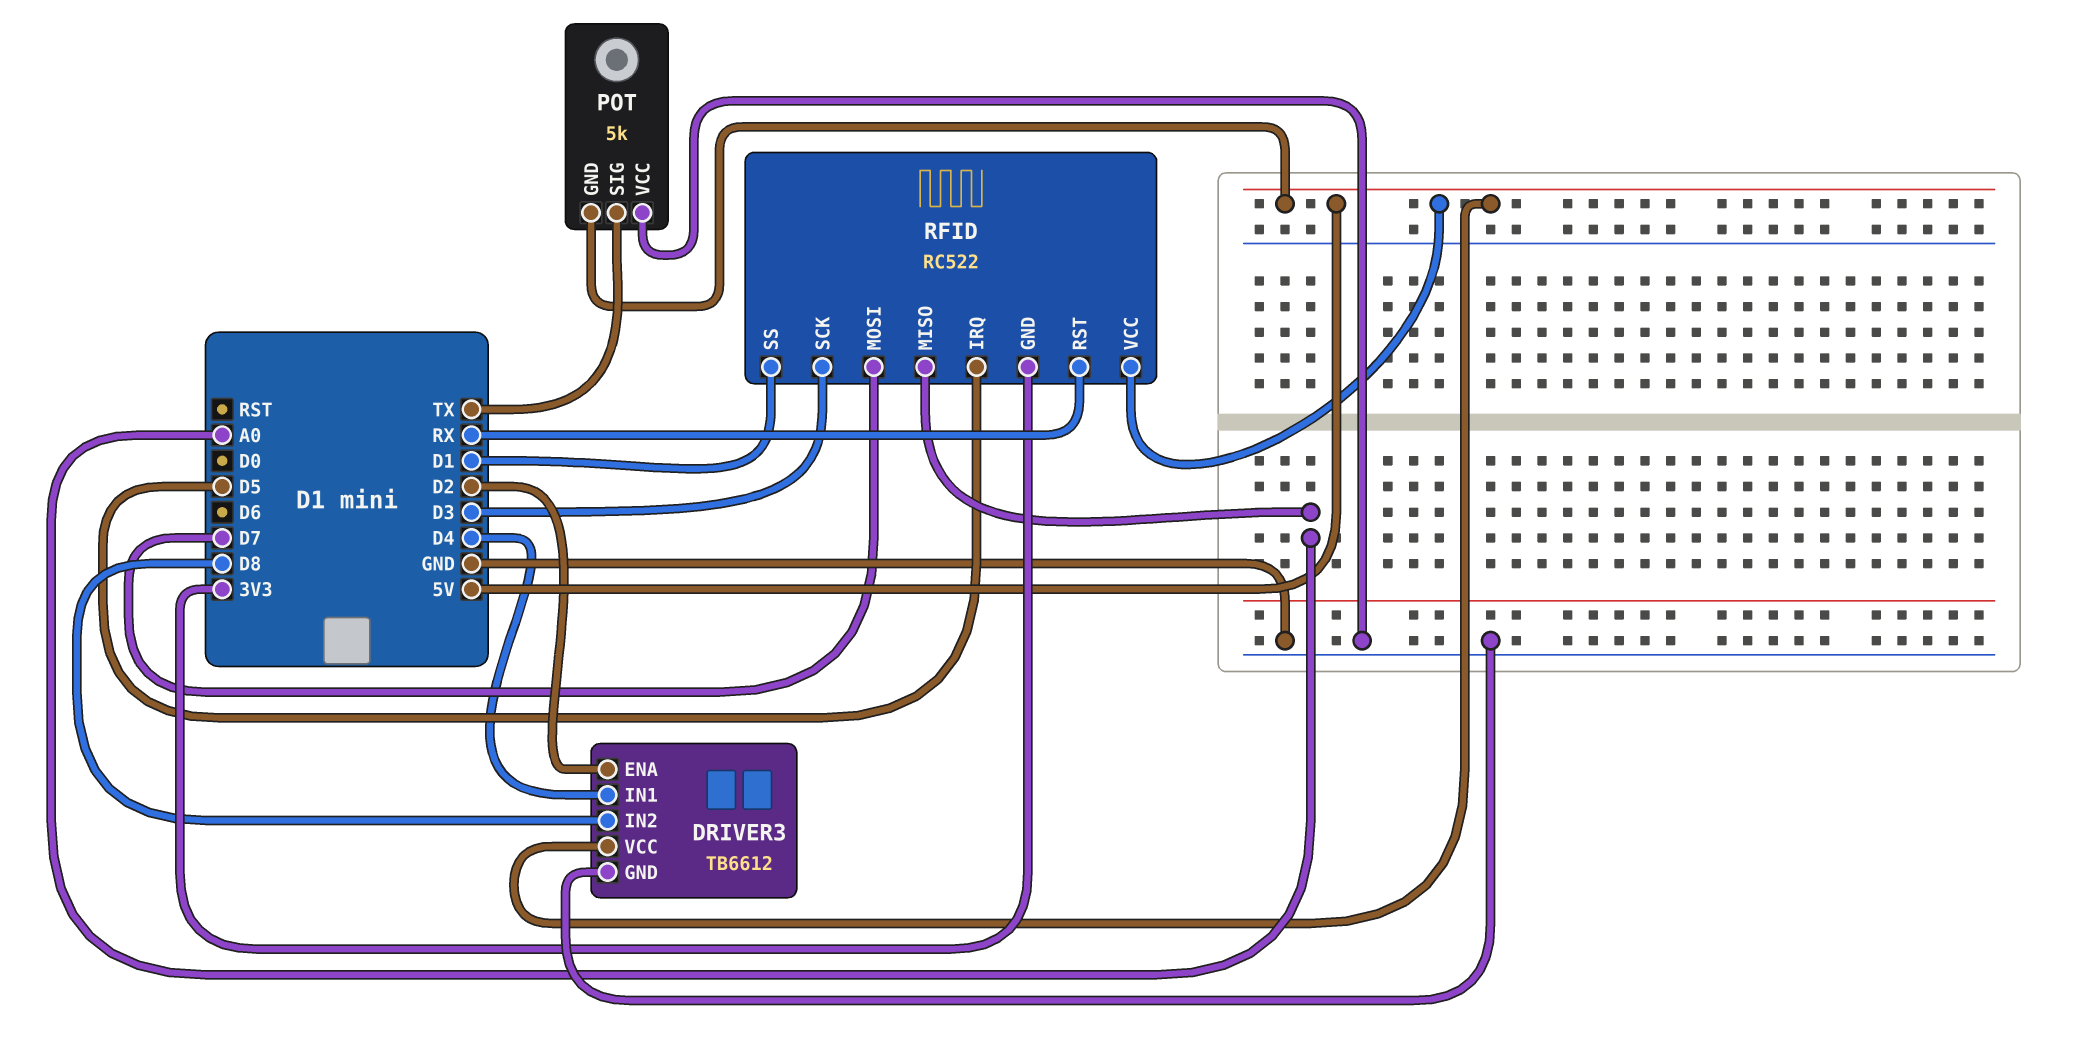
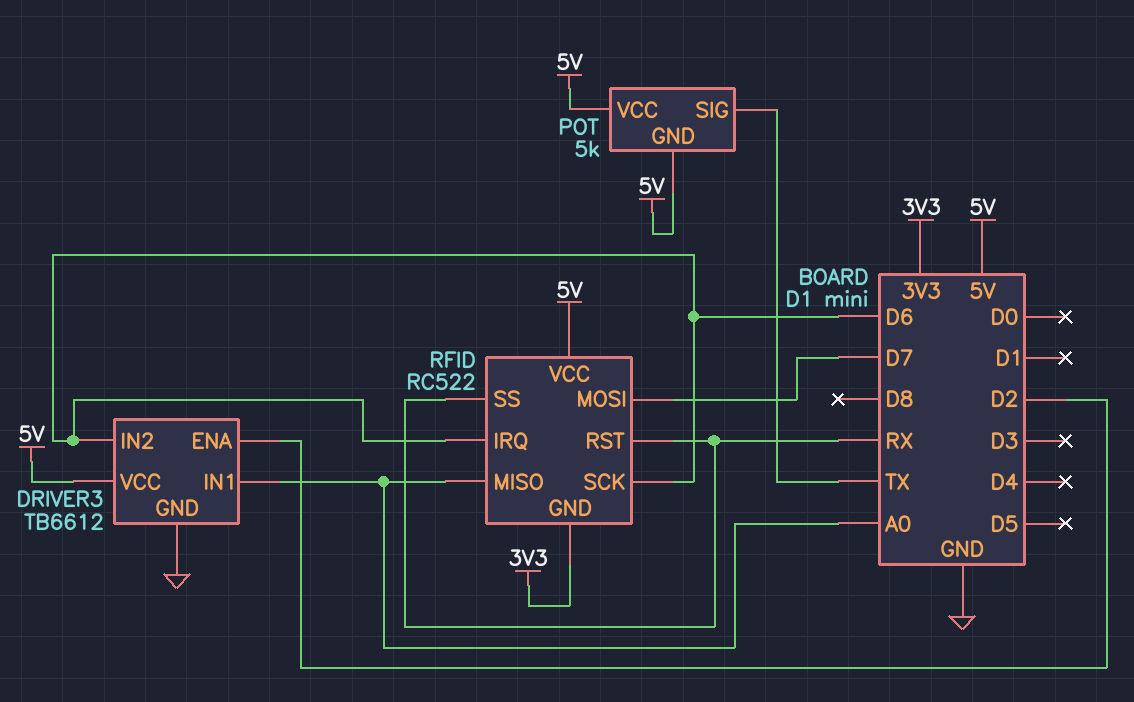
DRIVER3 pin IN1: D4 -> A0
DRIVER3 pin IN2: D8 -> D6
POT pin VCC: GND -> 5V
RFID pin IRQ: D5 -> D6
RFID pin SCK: D3 -> D6
RFID pin SS: D1 -> RX

